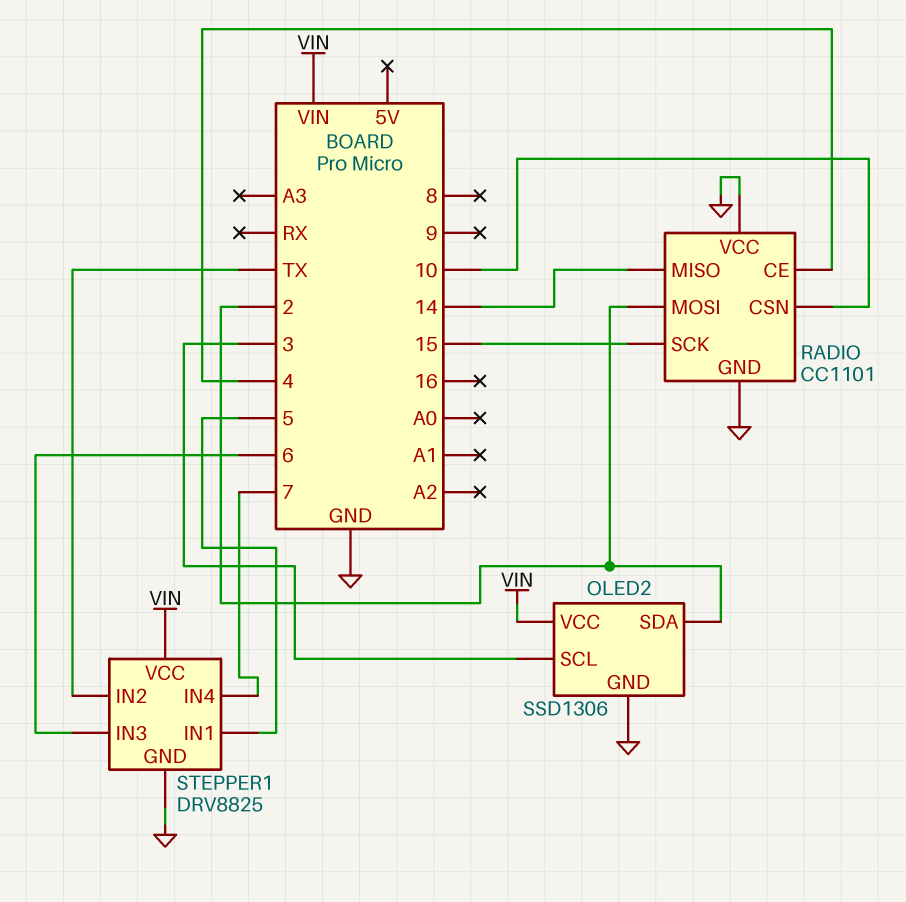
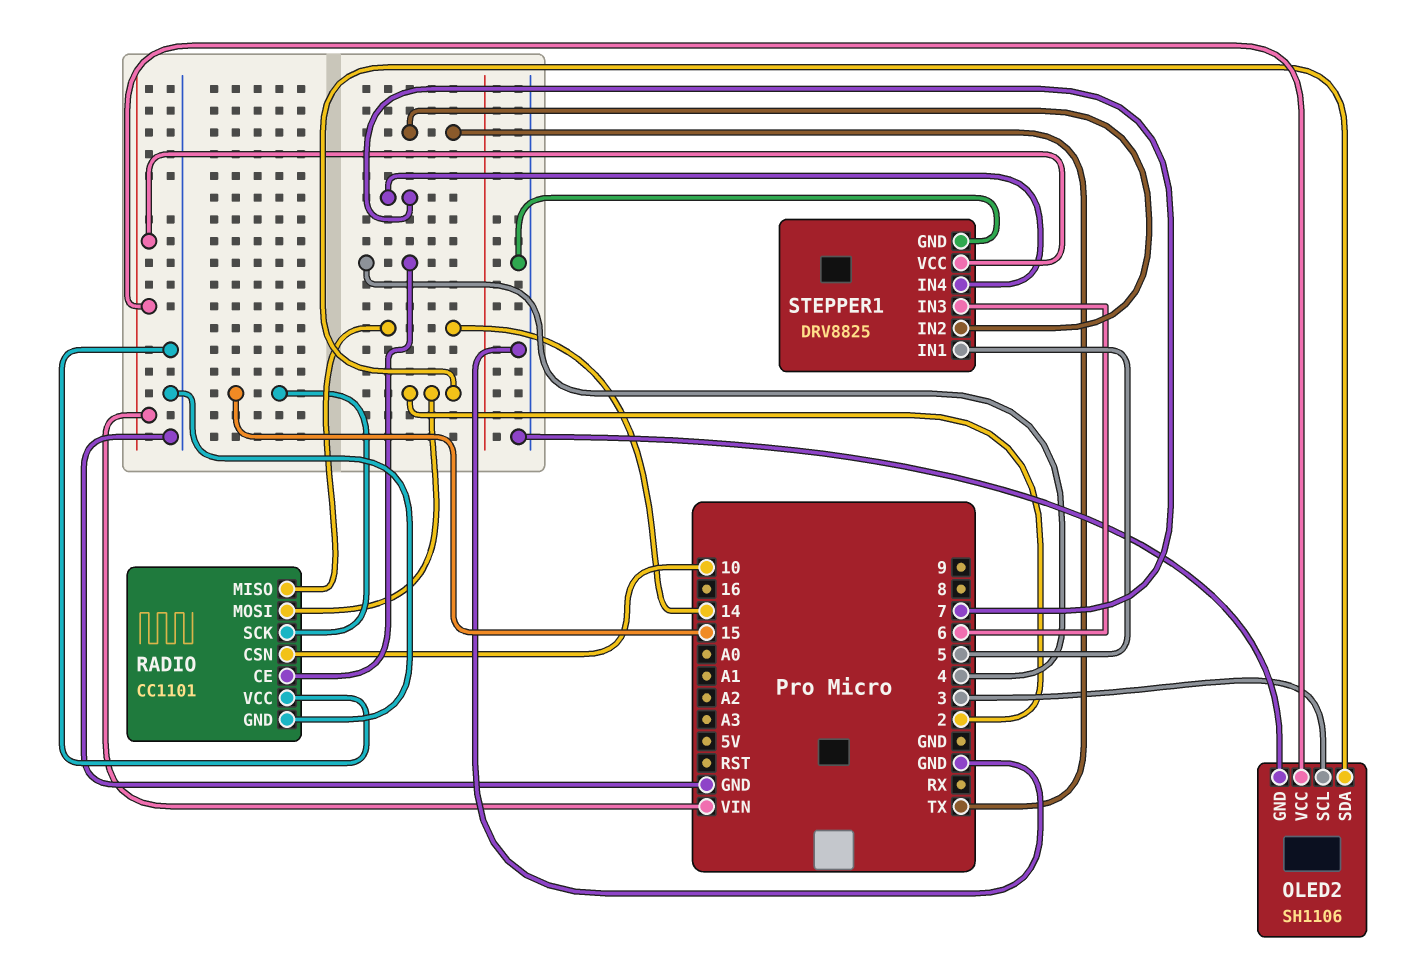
OLED2: SSD1306 -> SH1106

